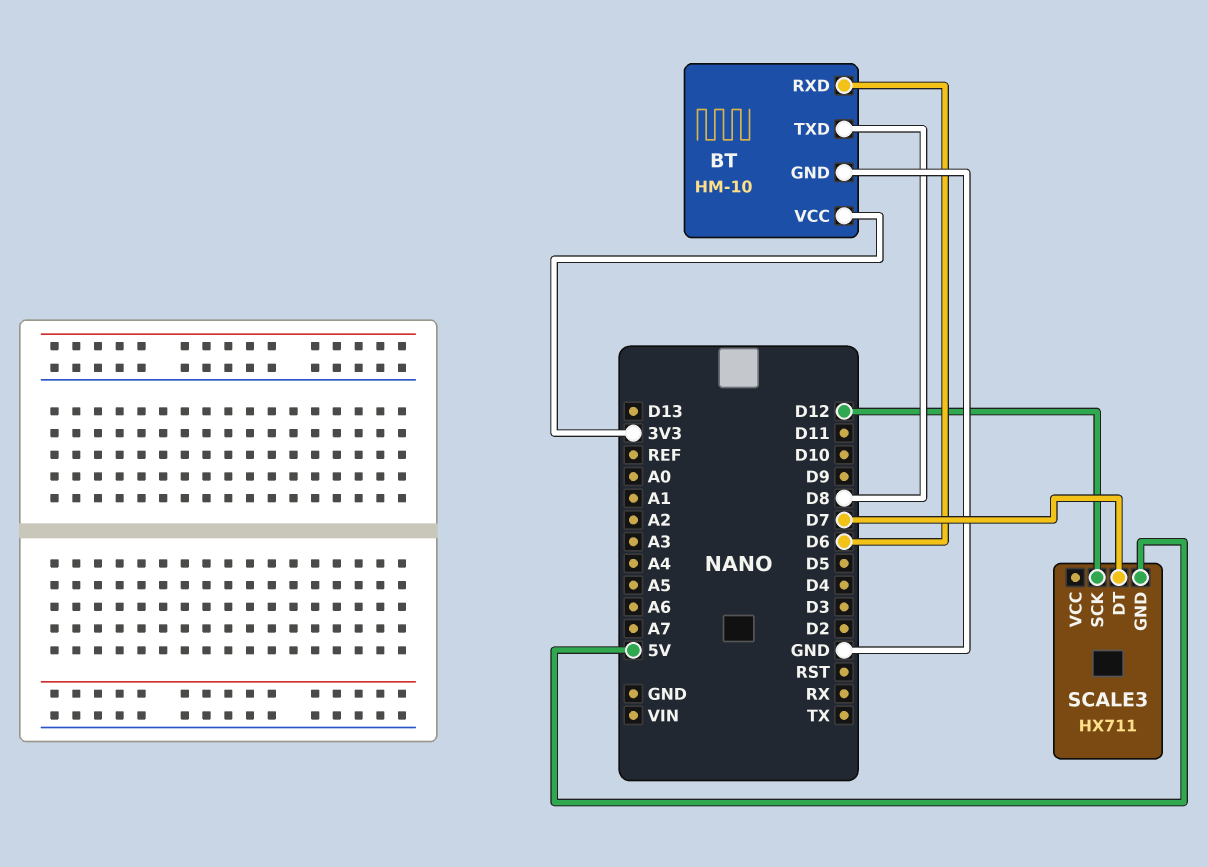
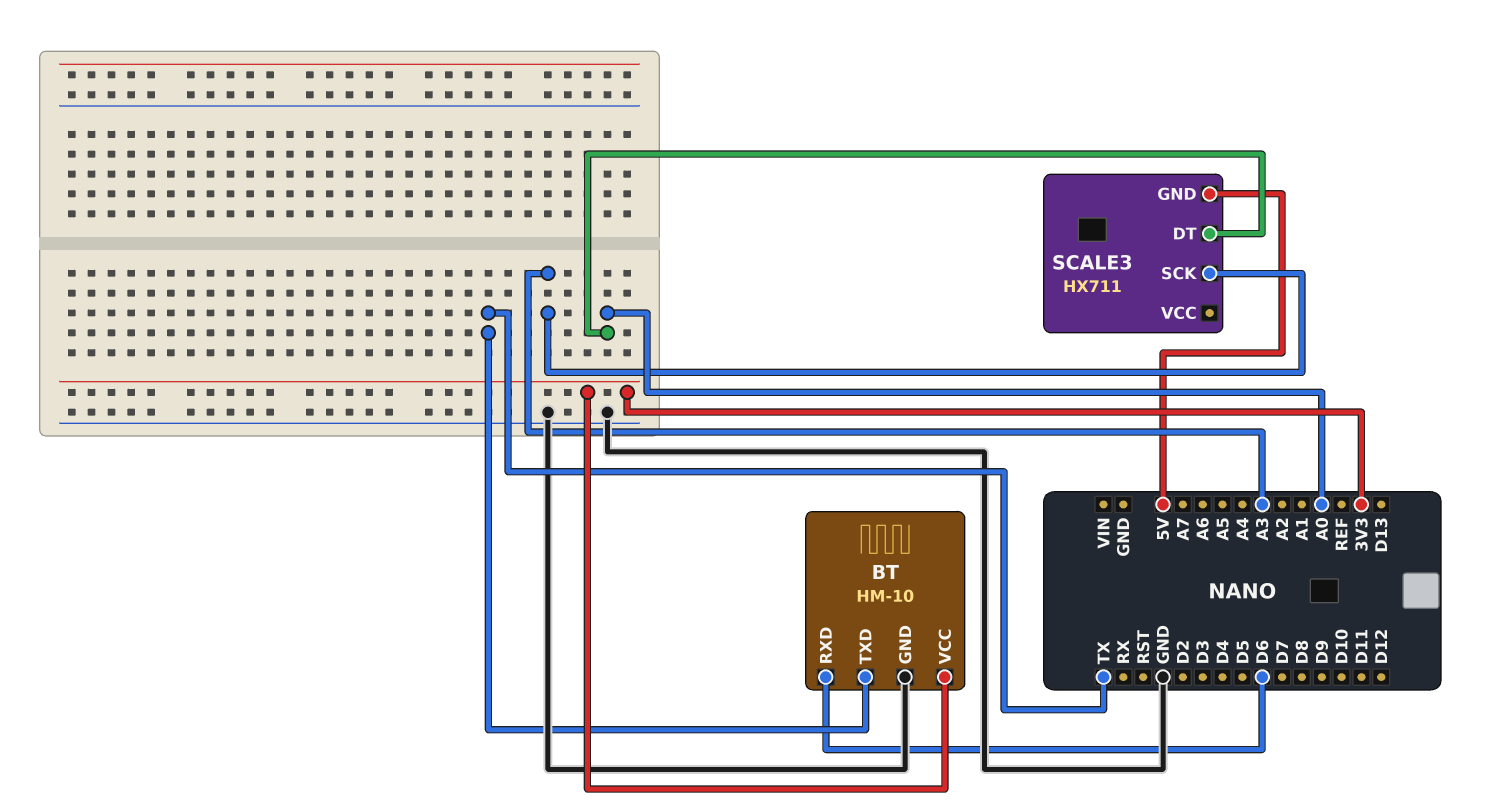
BT pin TXD: D8 -> TX
SCALE3 pin DT: D7 -> A0
SCALE3 pin SCK: D12 -> A3

